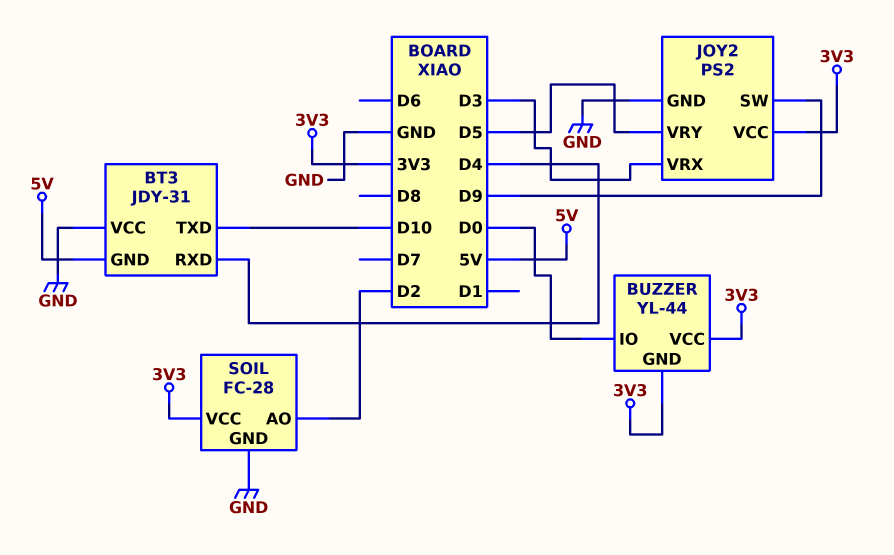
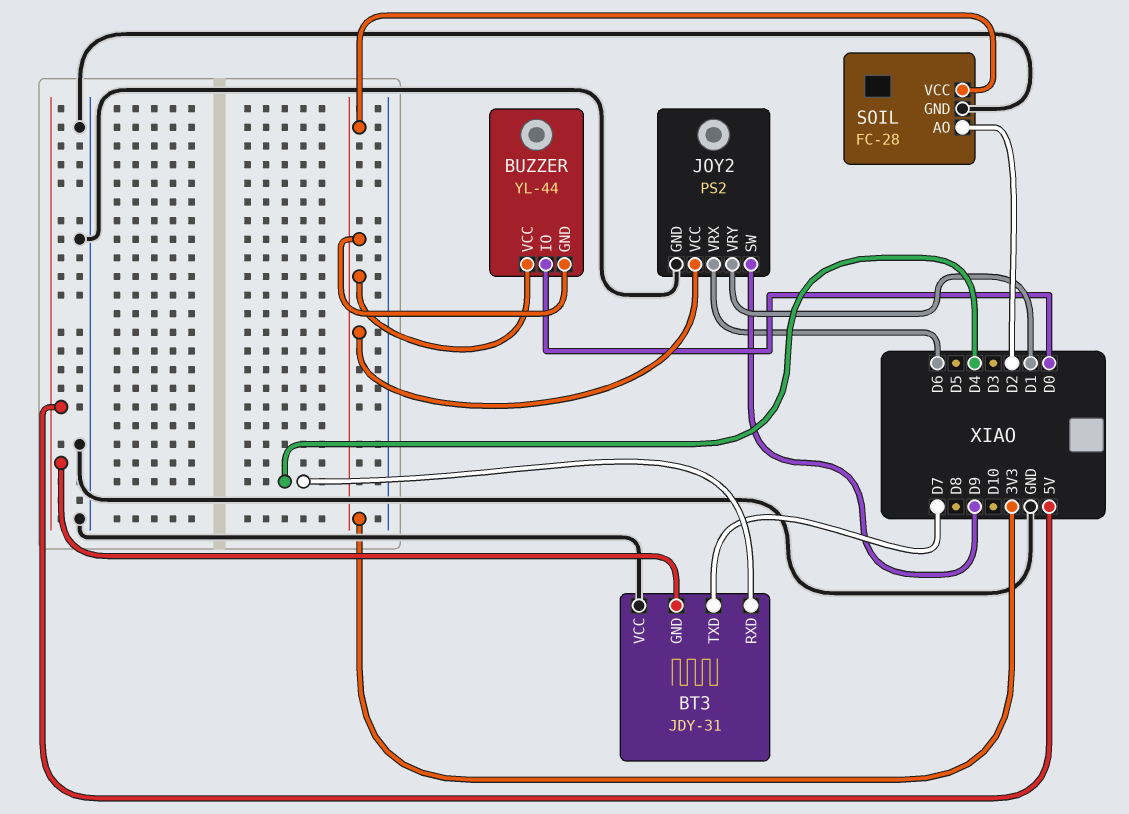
BT3 pin TXD: D10 -> D7
JOY2 pin VRX: D3 -> D6
JOY2 pin VRY: D5 -> D1

